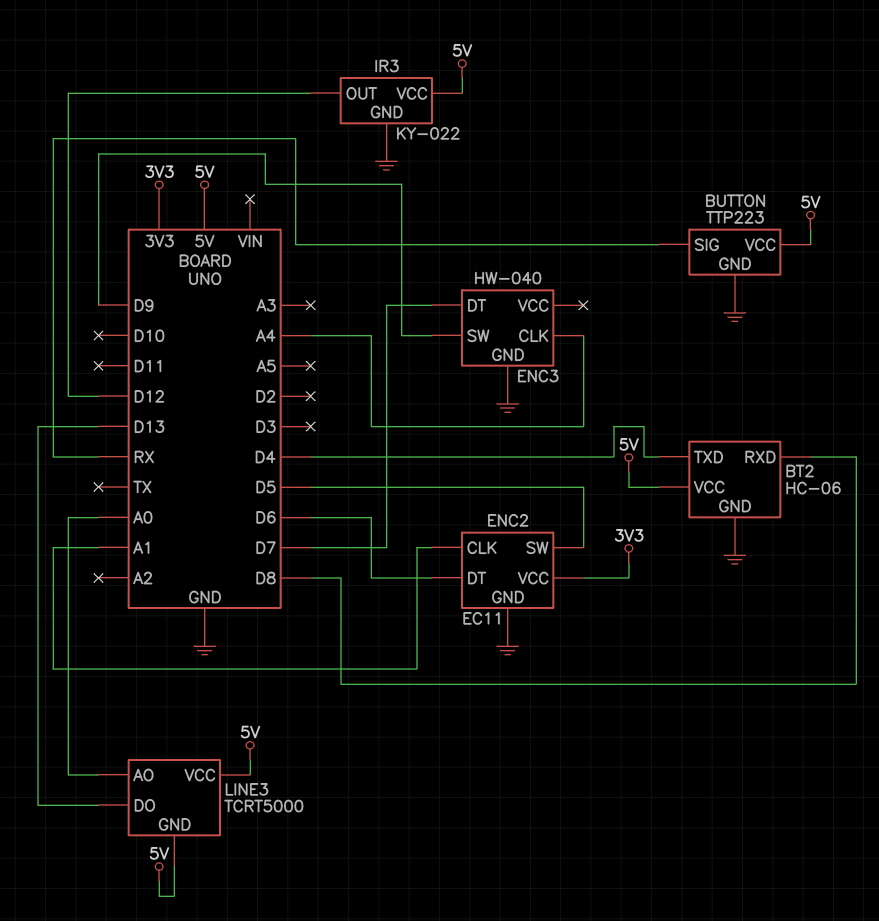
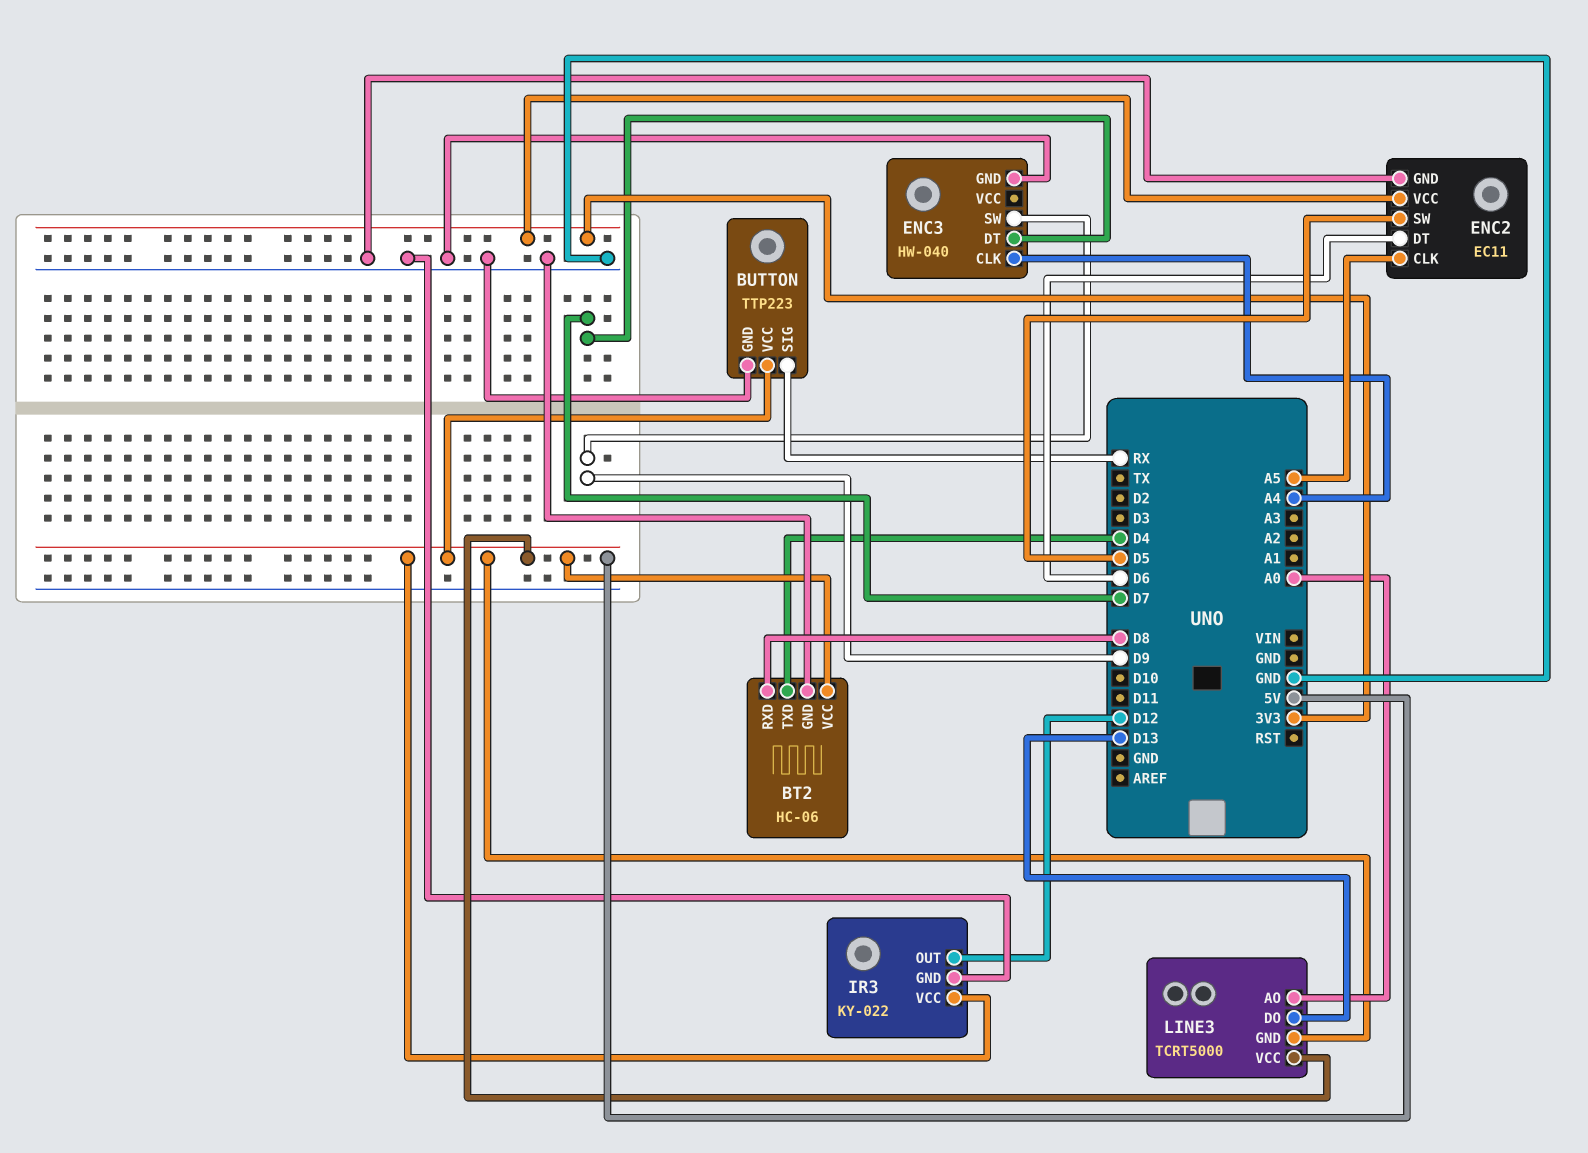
ENC2 pin CLK: A1 -> A5

